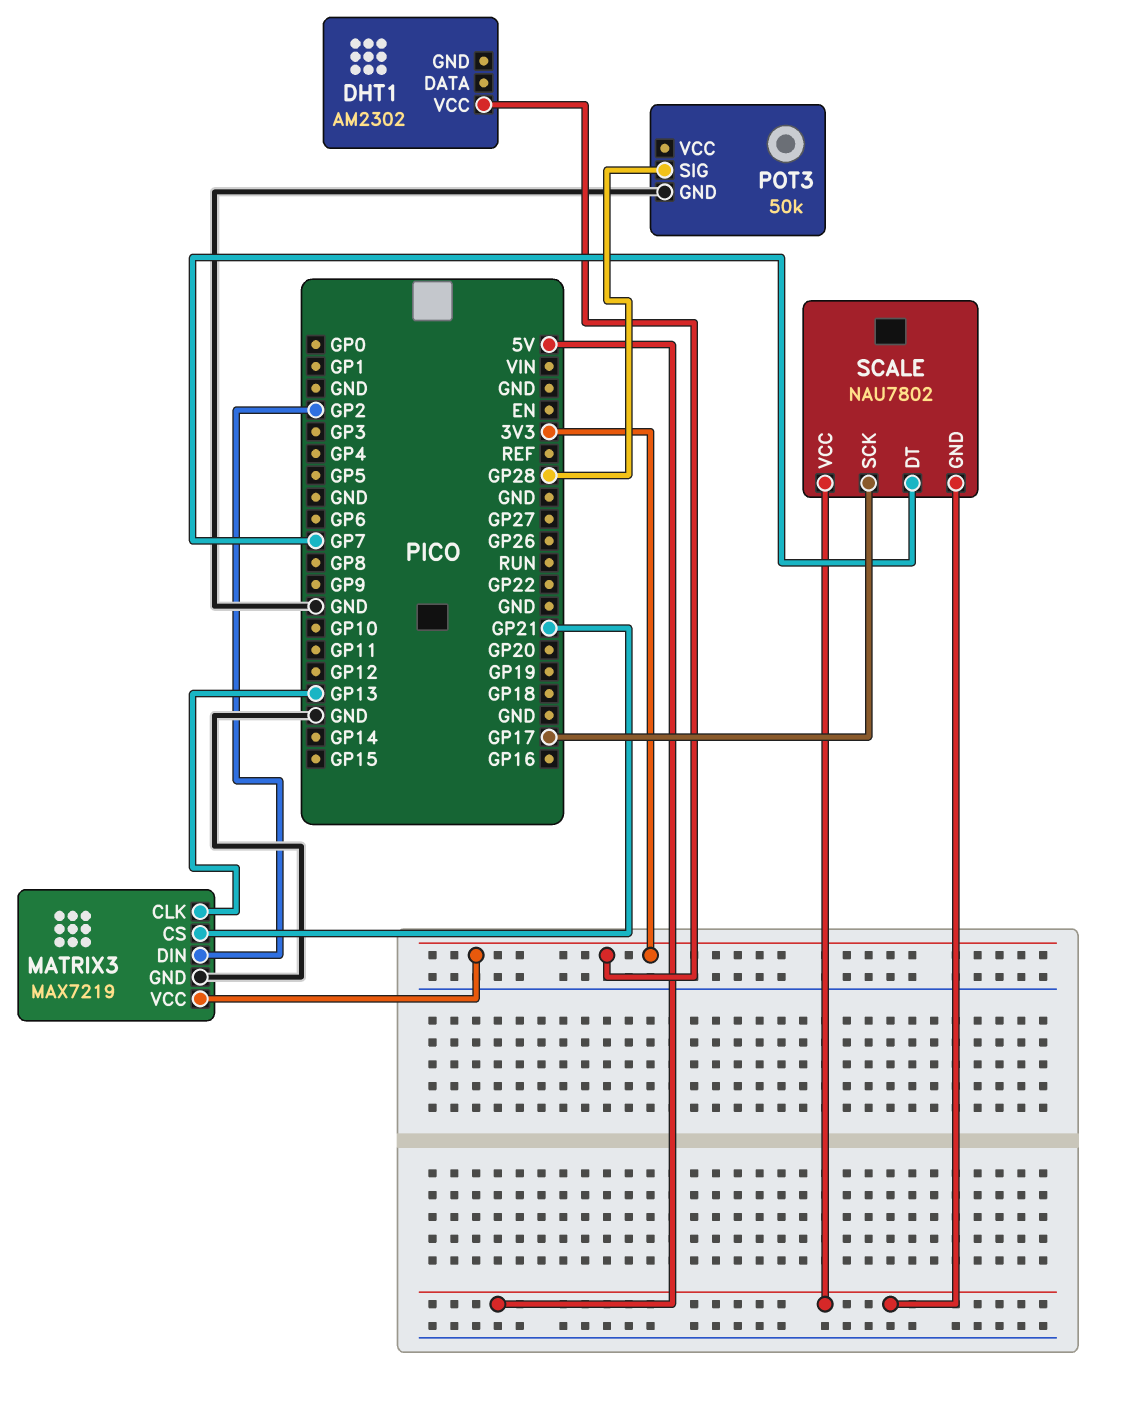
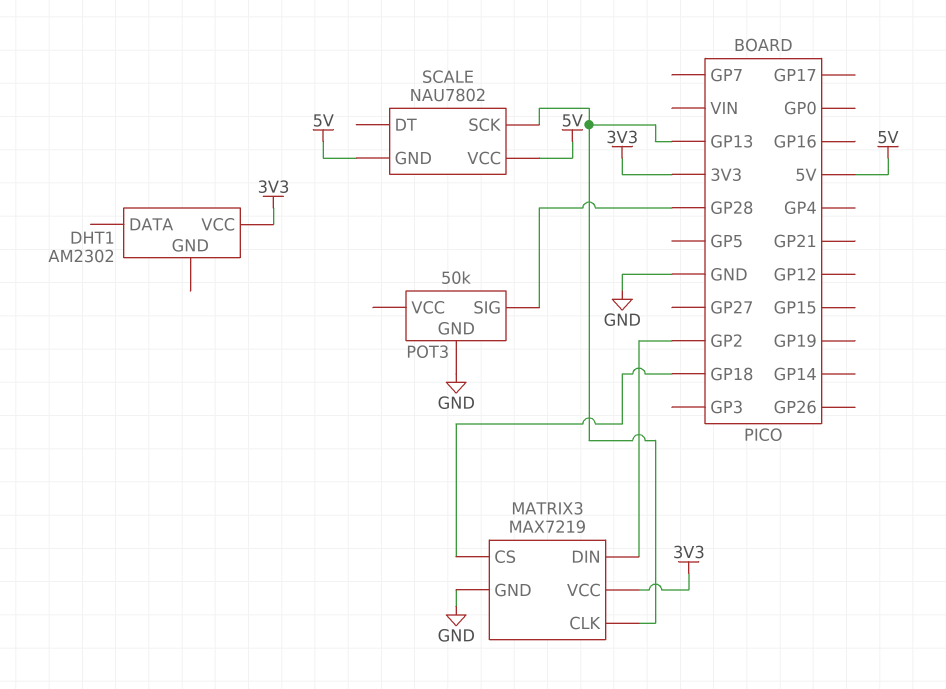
MATRIX3 pin CS: GP21 -> GP18
SCALE pin DT: GP7 -> none
SCALE pin SCK: GP17 -> GP13

